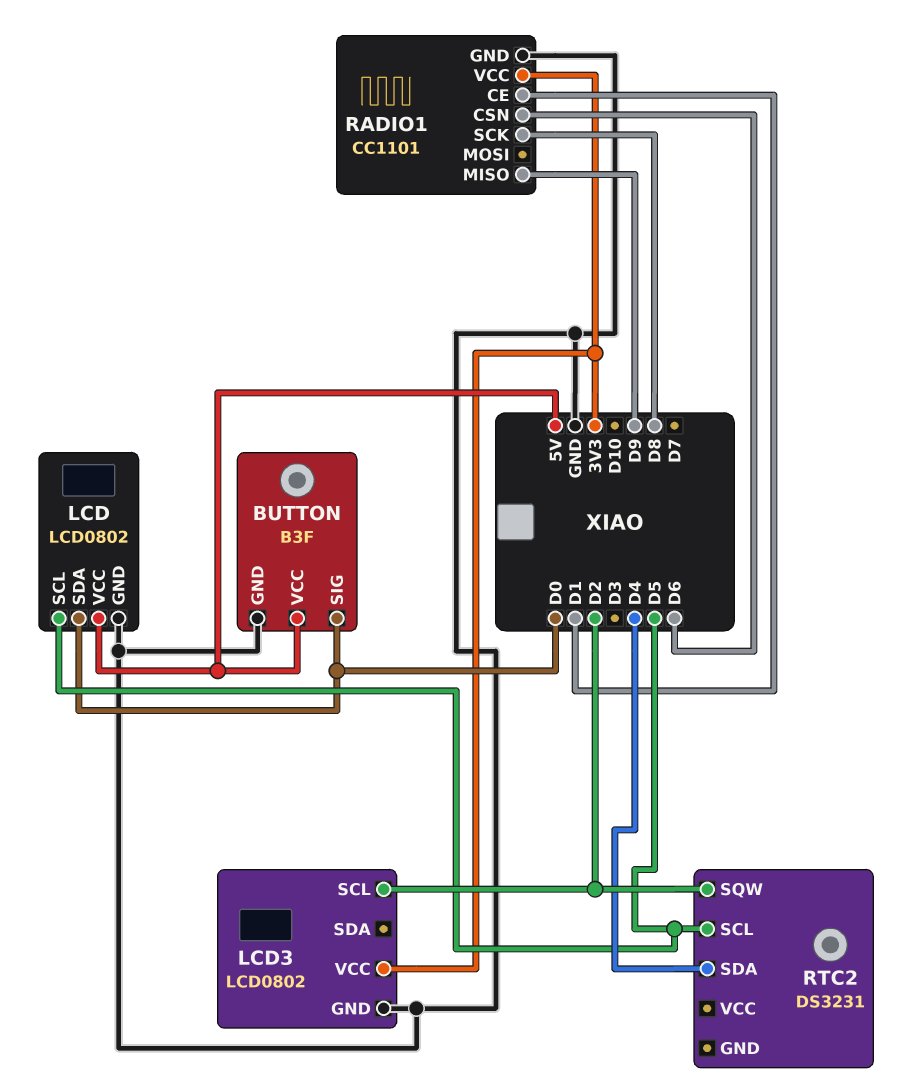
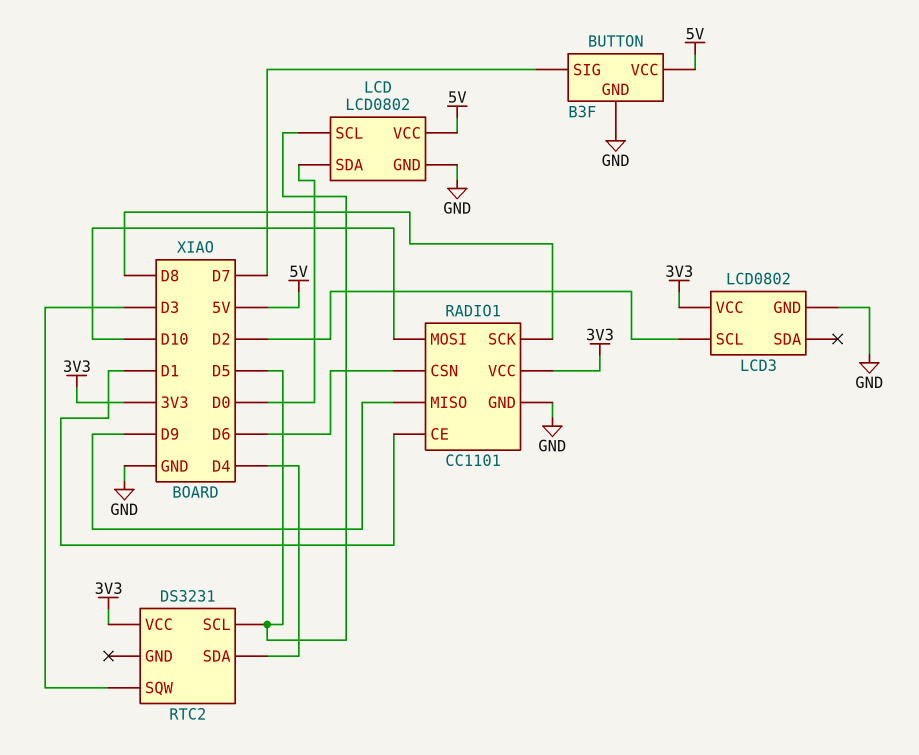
BUTTON pin SIG: D0 -> D7
RADIO1 pin MOSI: none -> D10
RTC2 pin SQW: D2 -> D3
RTC2 pin VCC: none -> 3V3

